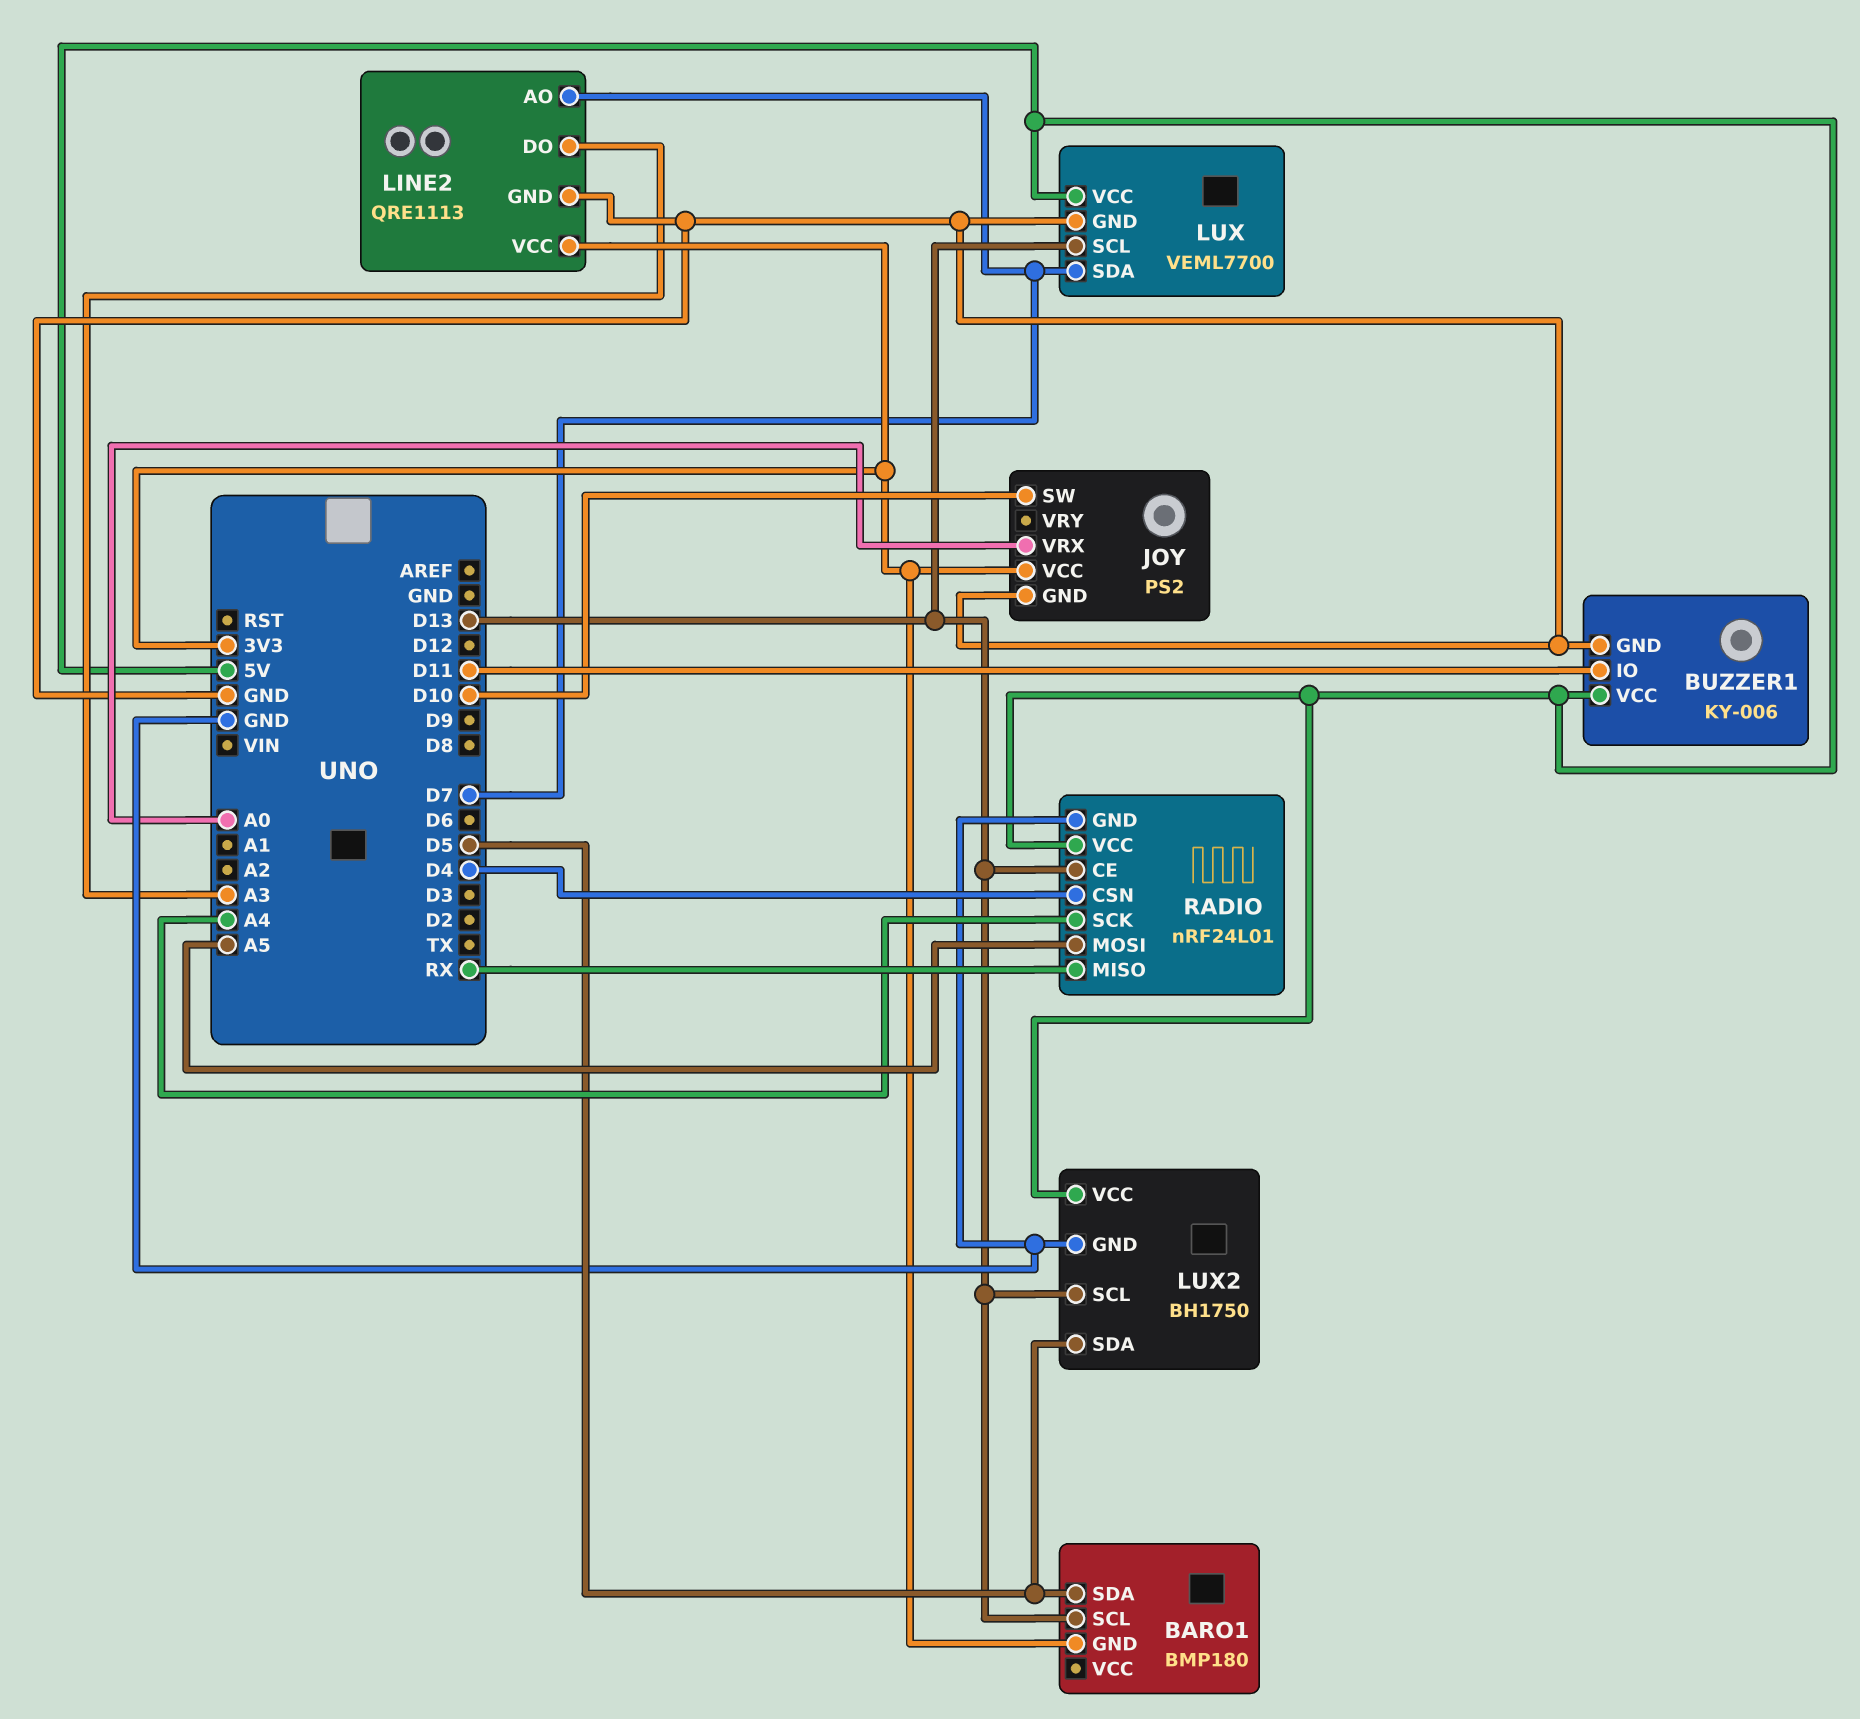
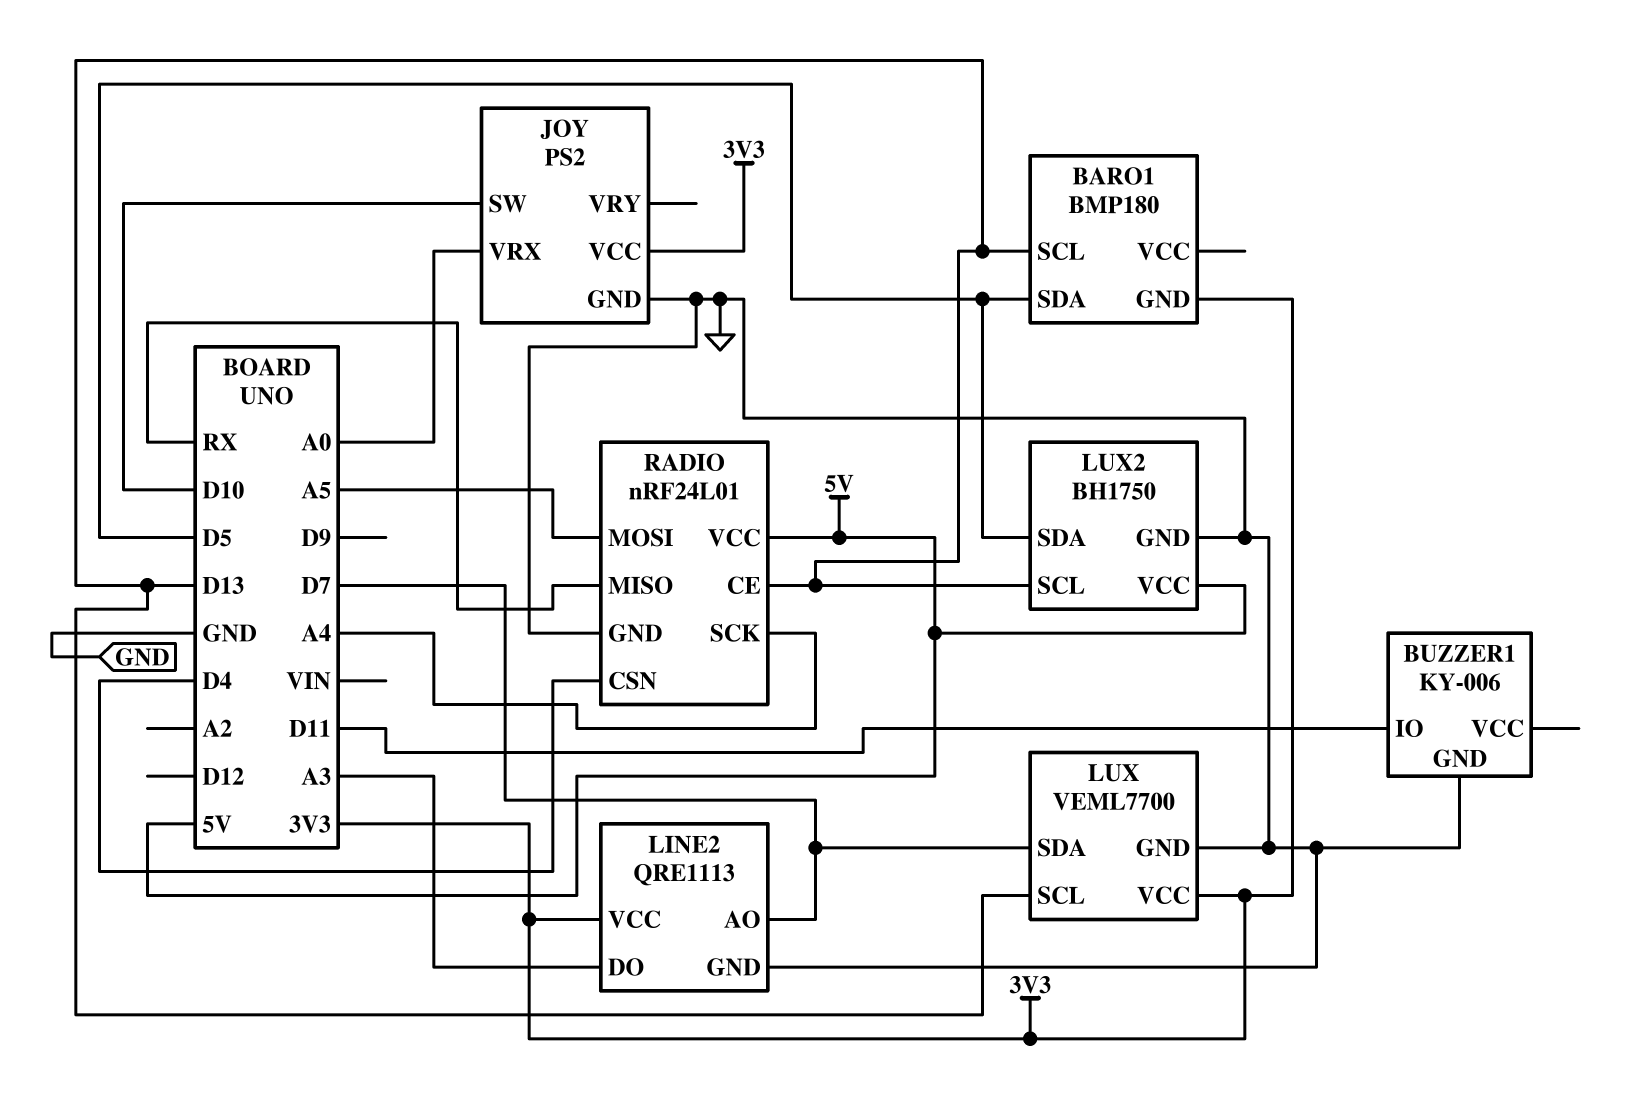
BUZZER1 pin VCC: 5V -> none
LUX pin VCC: 5V -> 3V3

